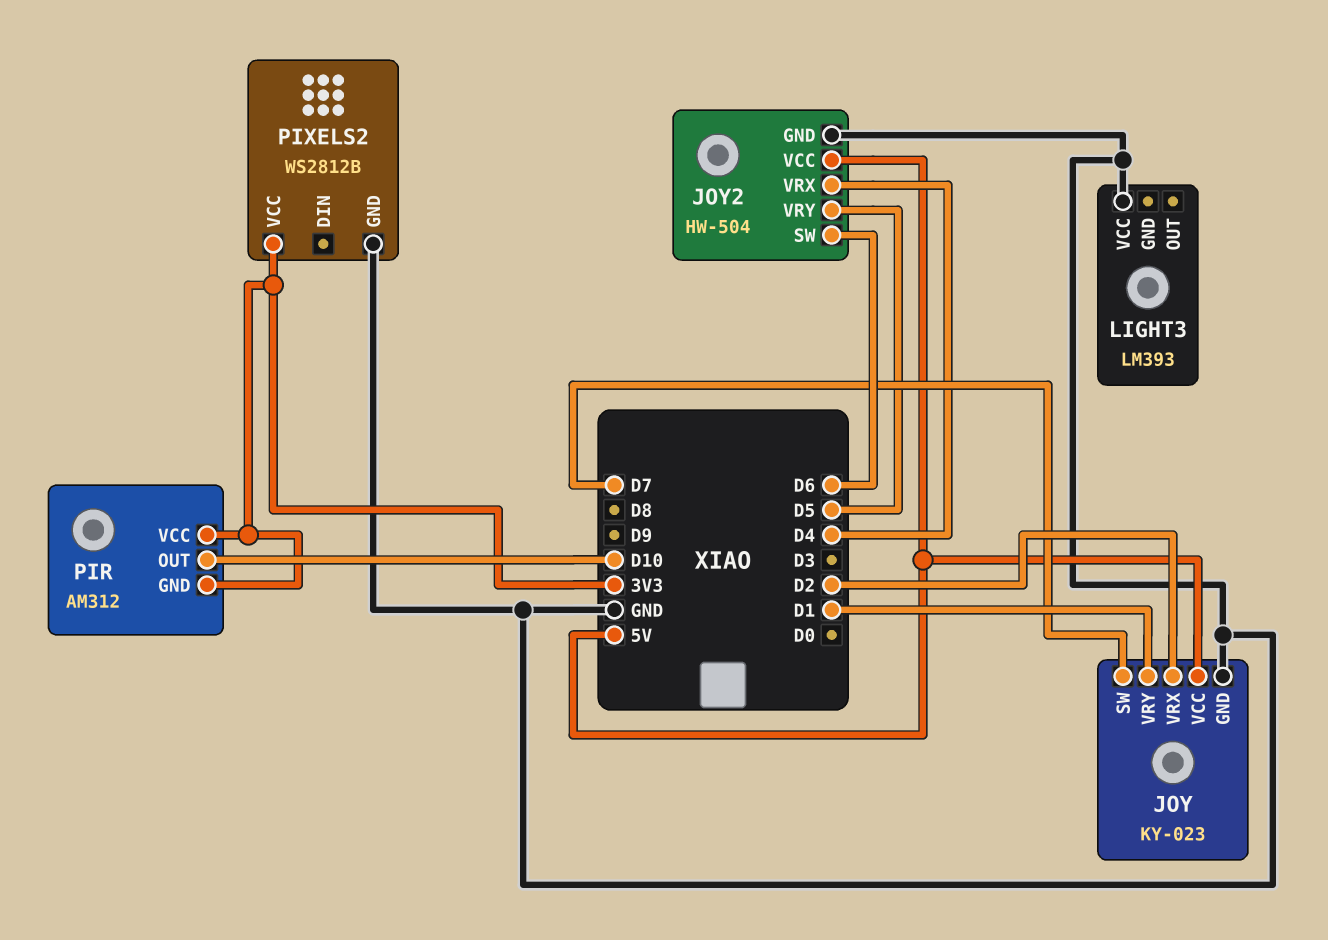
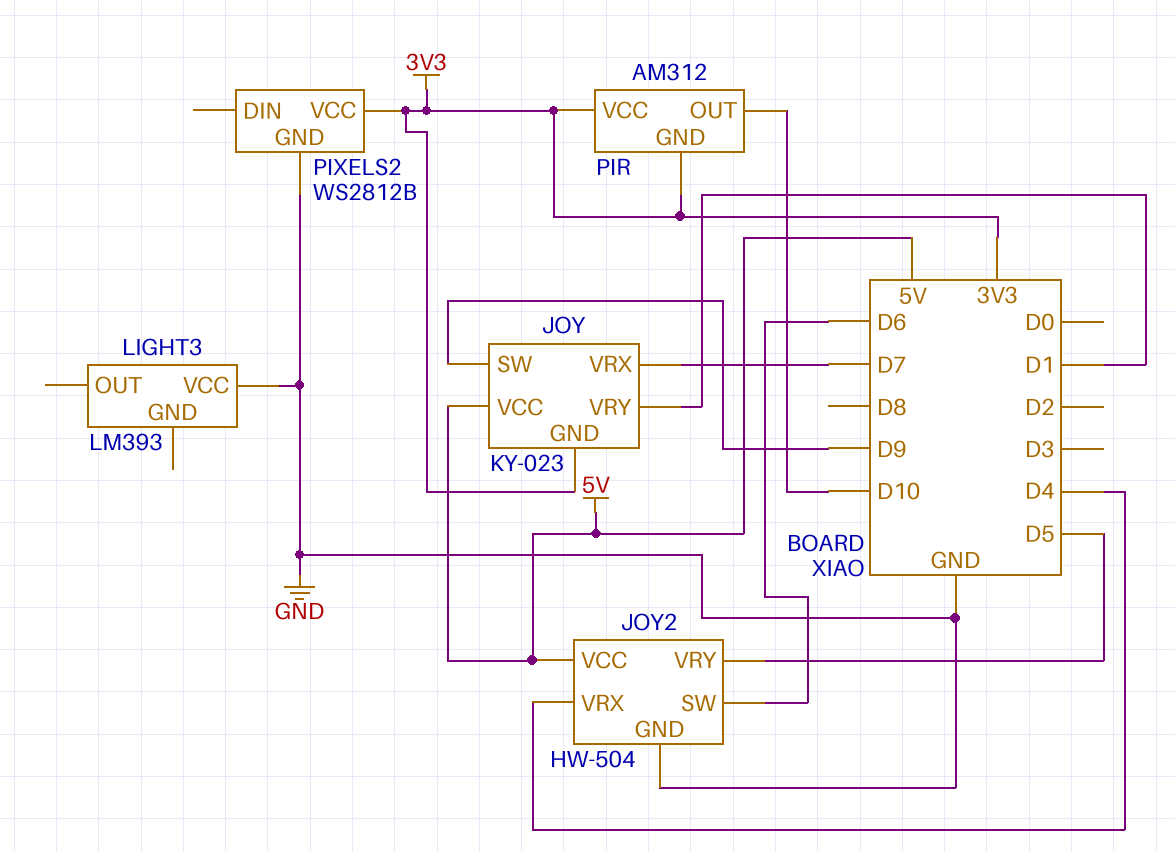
JOY pin GND: GND -> 3V3
JOY pin SW: D7 -> D9
JOY pin VRX: D2 -> D7

